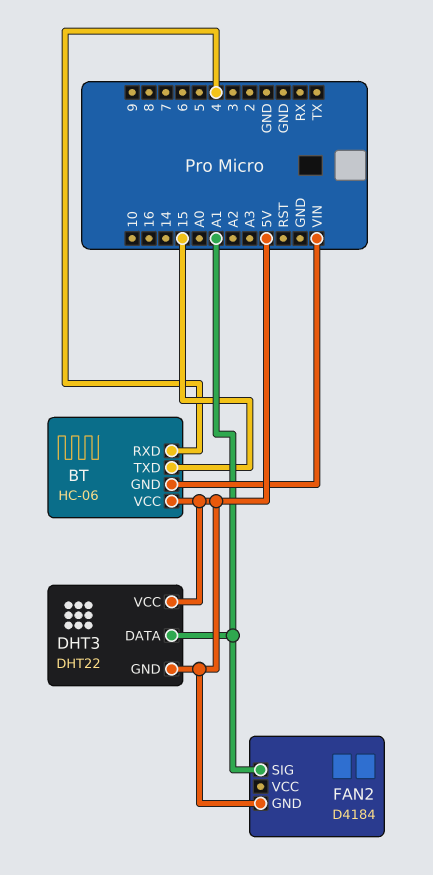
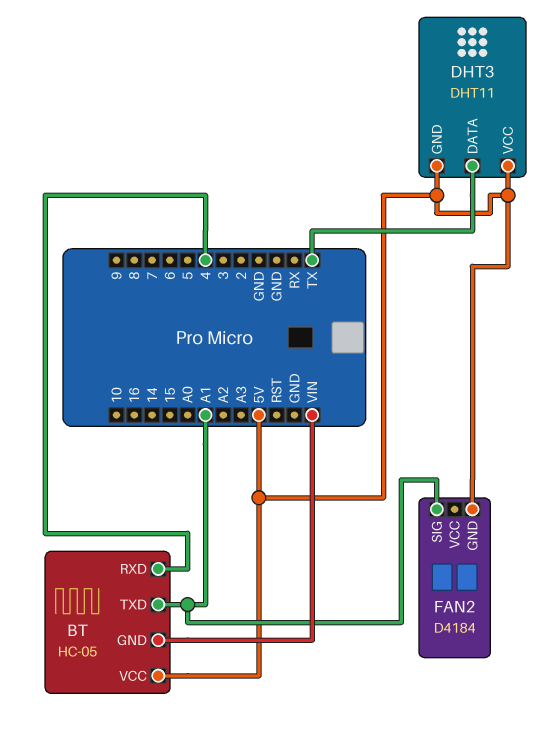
BT: HC-06 -> HC-05
BT pin TXD: 15 -> A1
DHT3: DHT22 -> DHT11
DHT3 pin DATA: A1 -> TX

